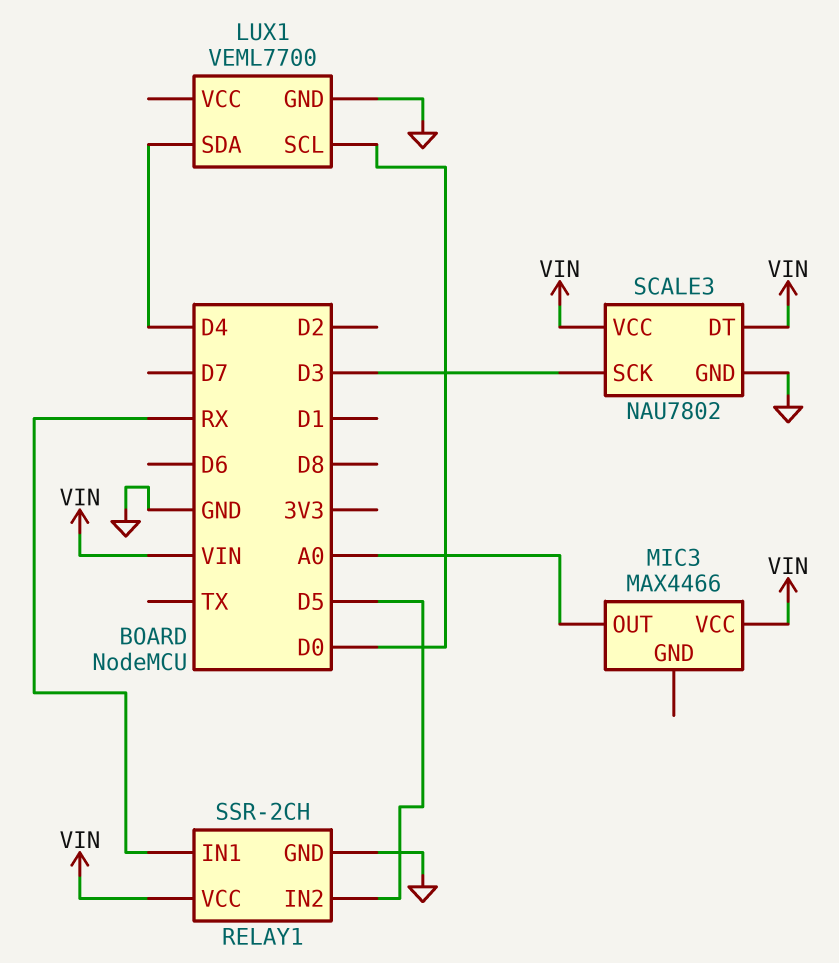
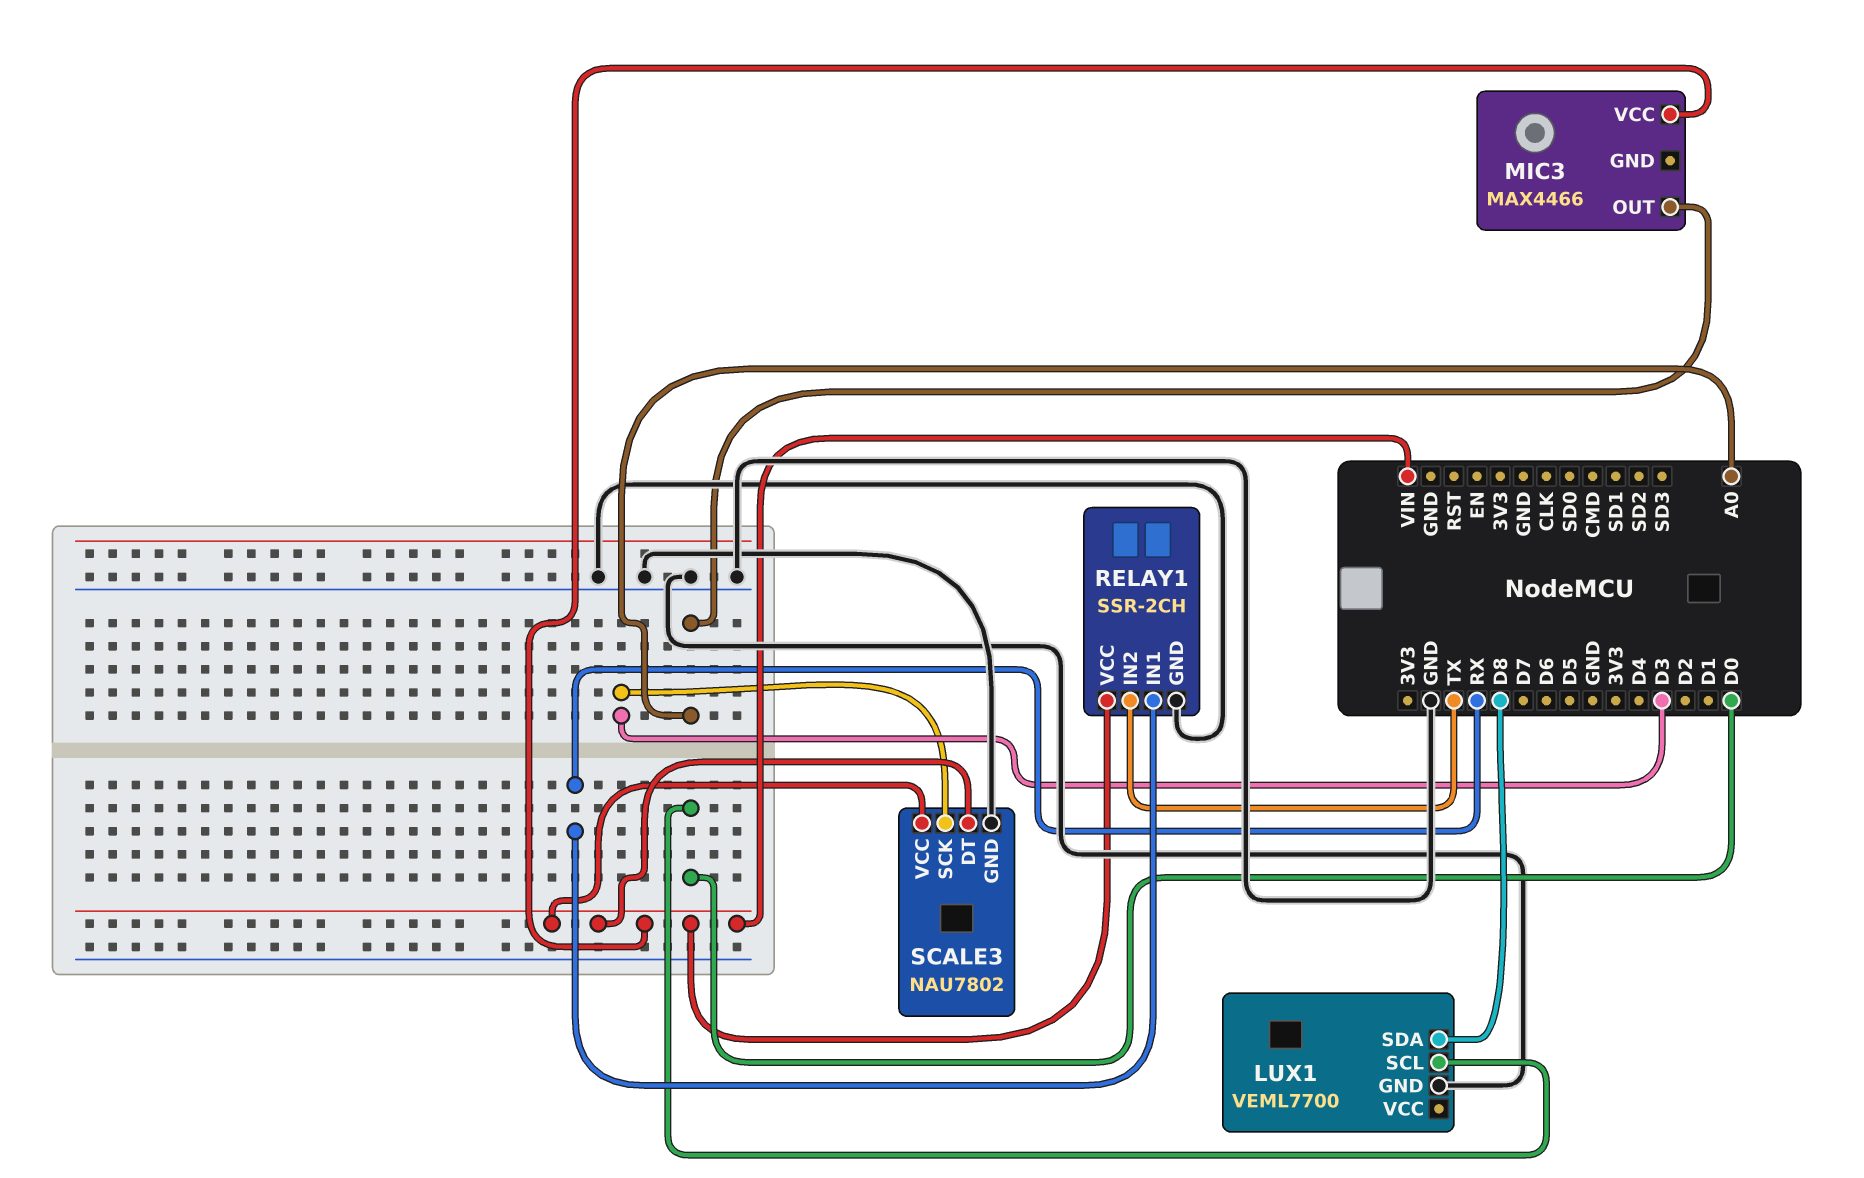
LUX1 pin SDA: D4 -> D8
RELAY1 pin IN2: D5 -> TX

